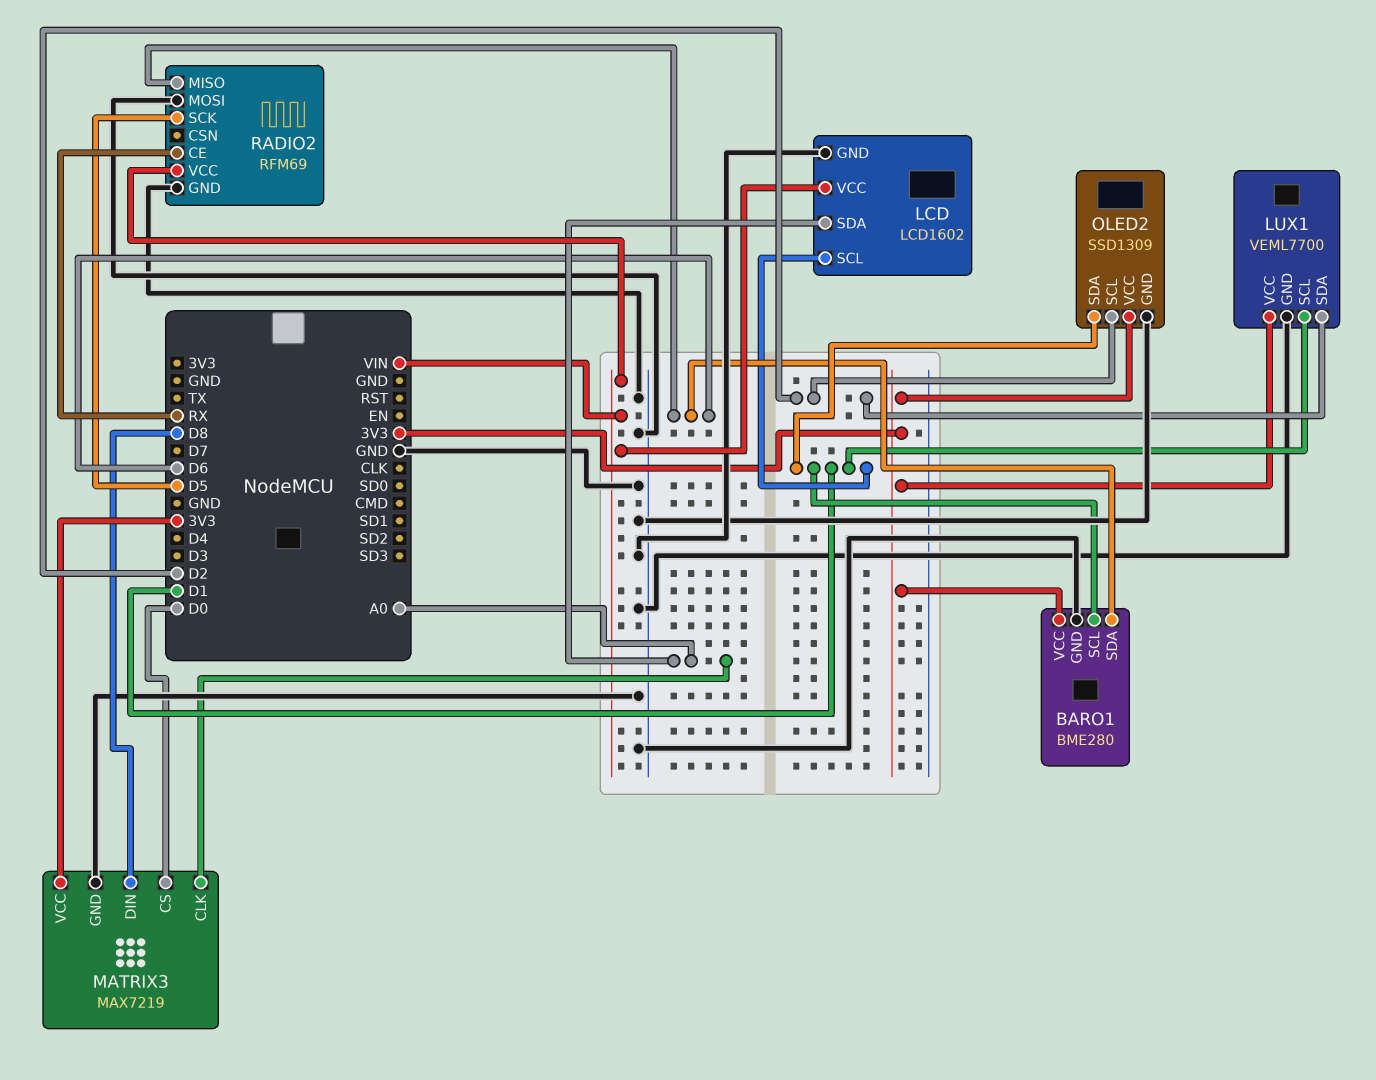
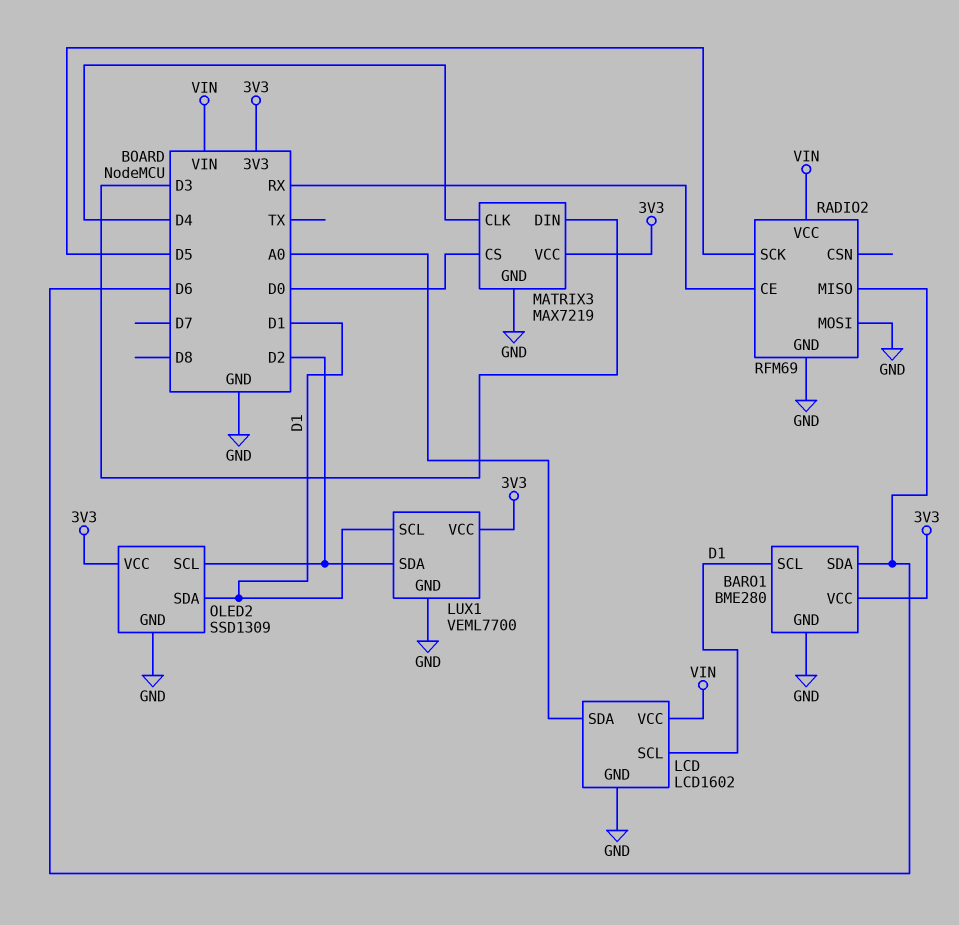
MATRIX3 pin CLK: A0 -> D4
MATRIX3 pin DIN: D8 -> D3

